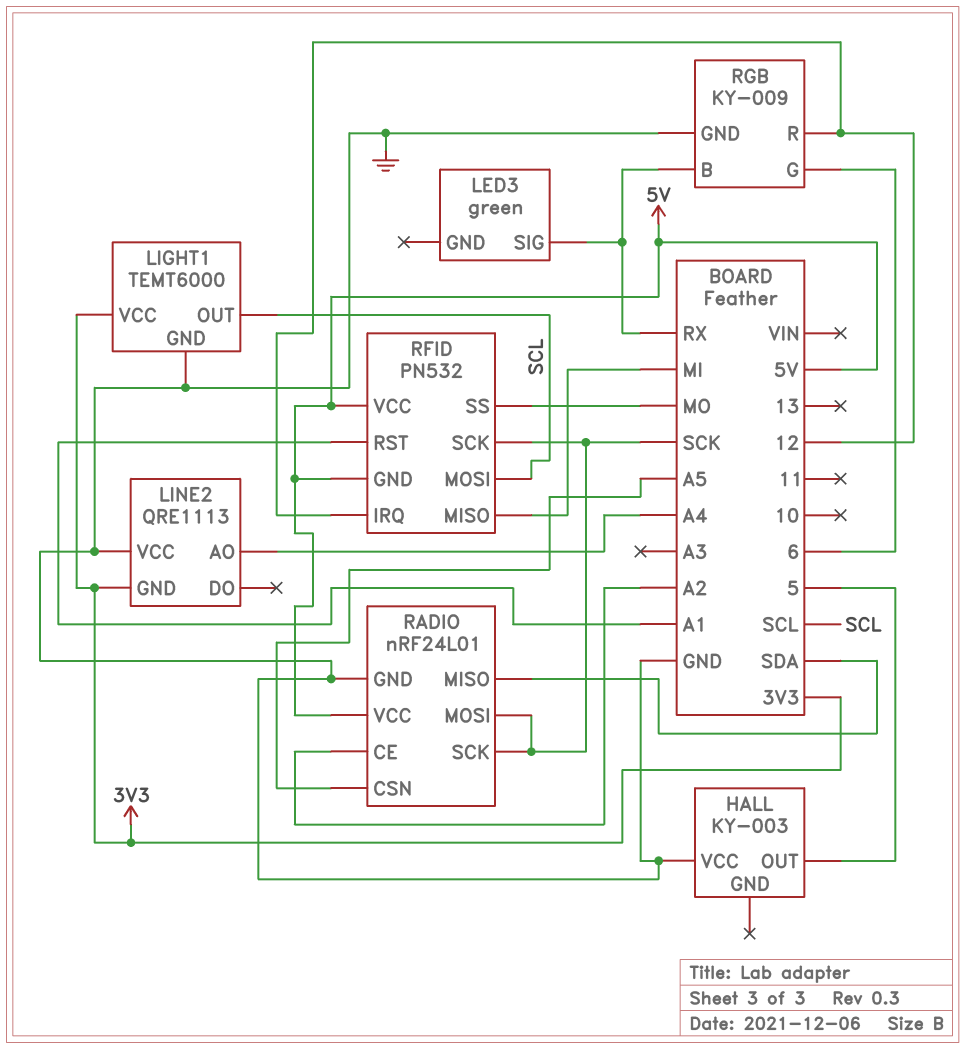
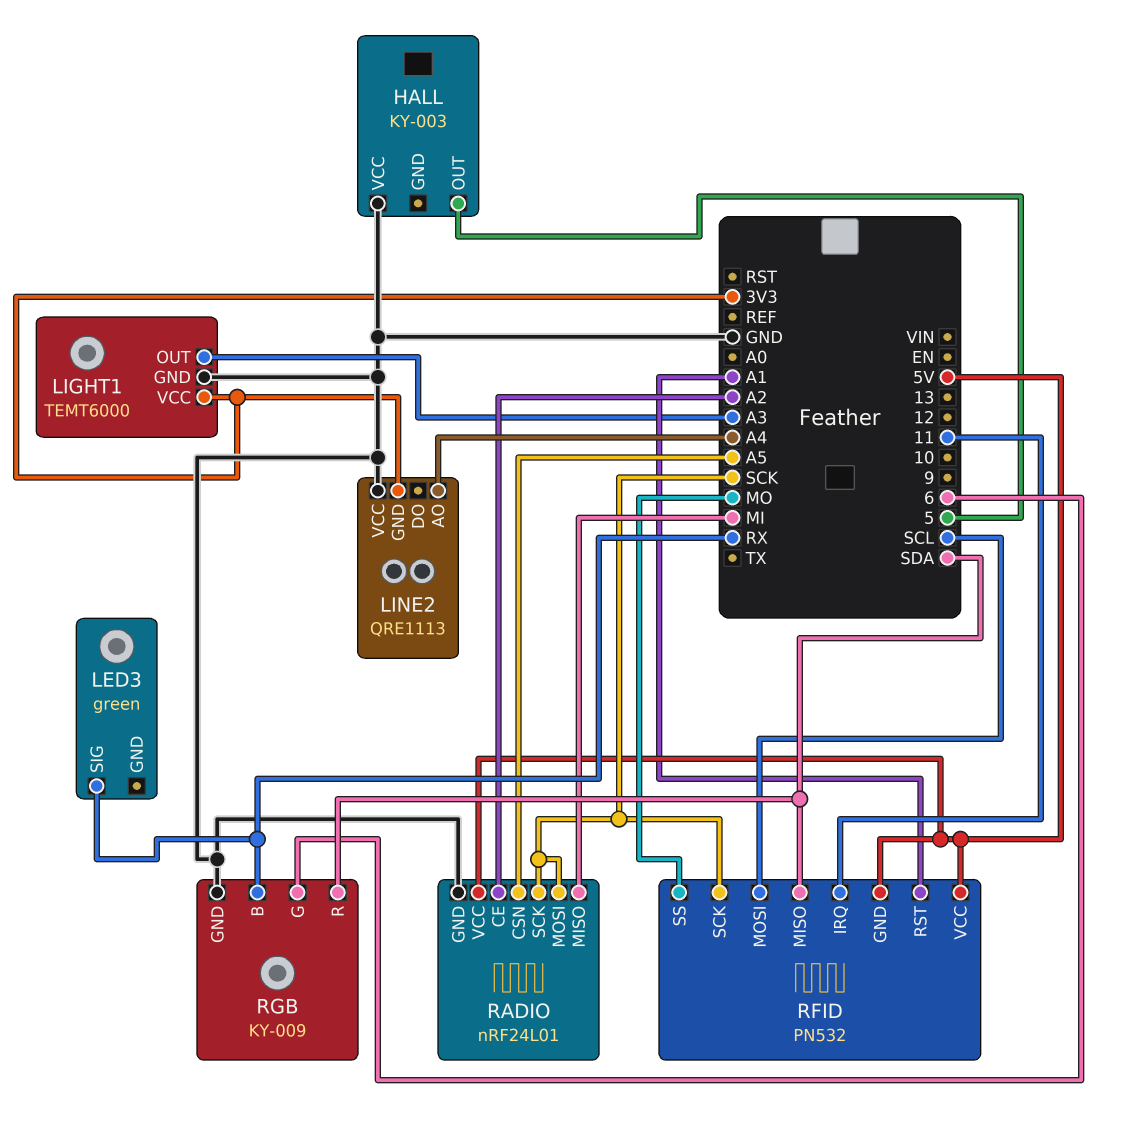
LIGHT1 pin OUT: SCL -> A3
RADIO pin MISO: SDA -> MI
RFID pin IRQ: 12 -> 11
RFID pin MISO: MI -> SDA
RGB pin R: 12 -> SDA

